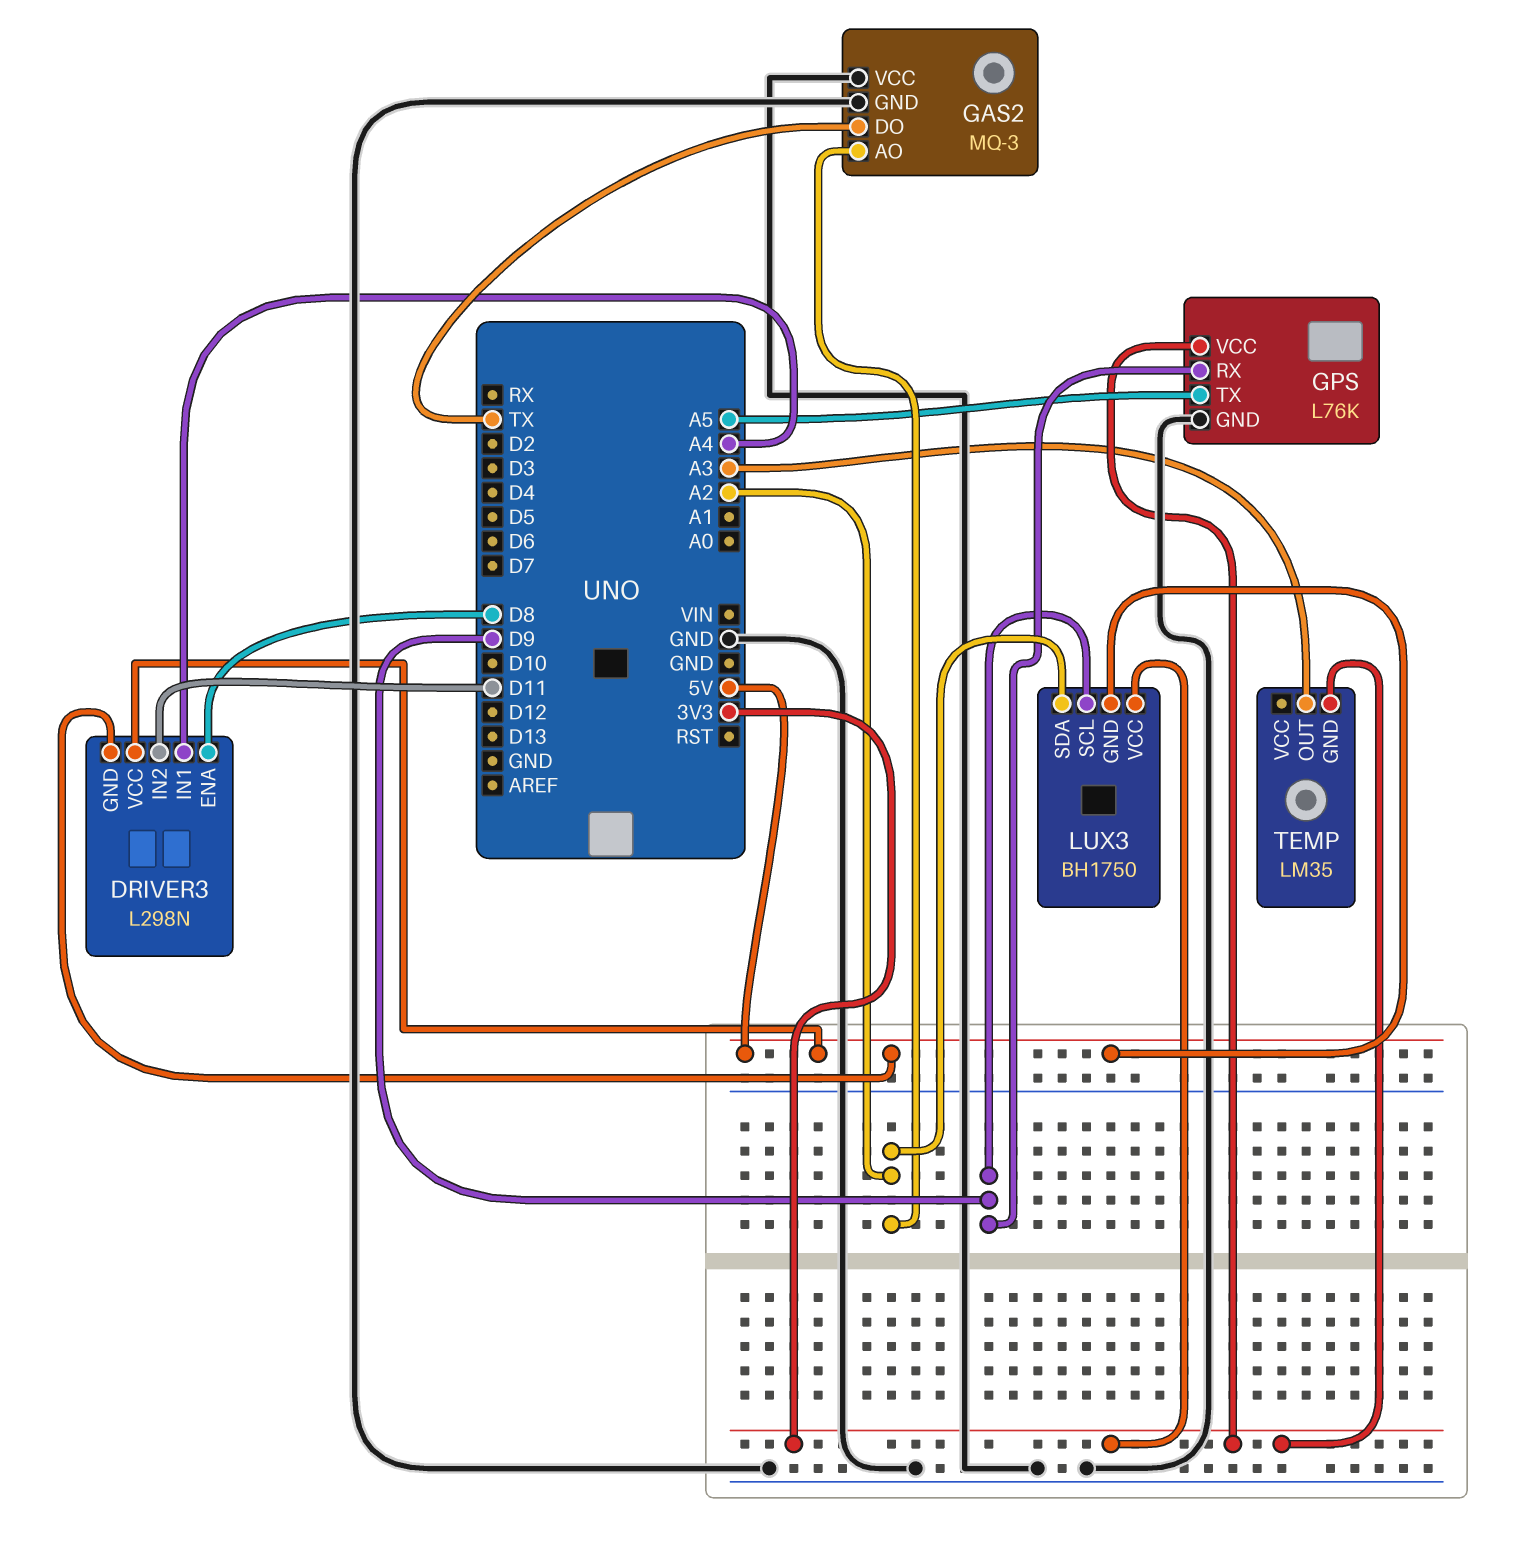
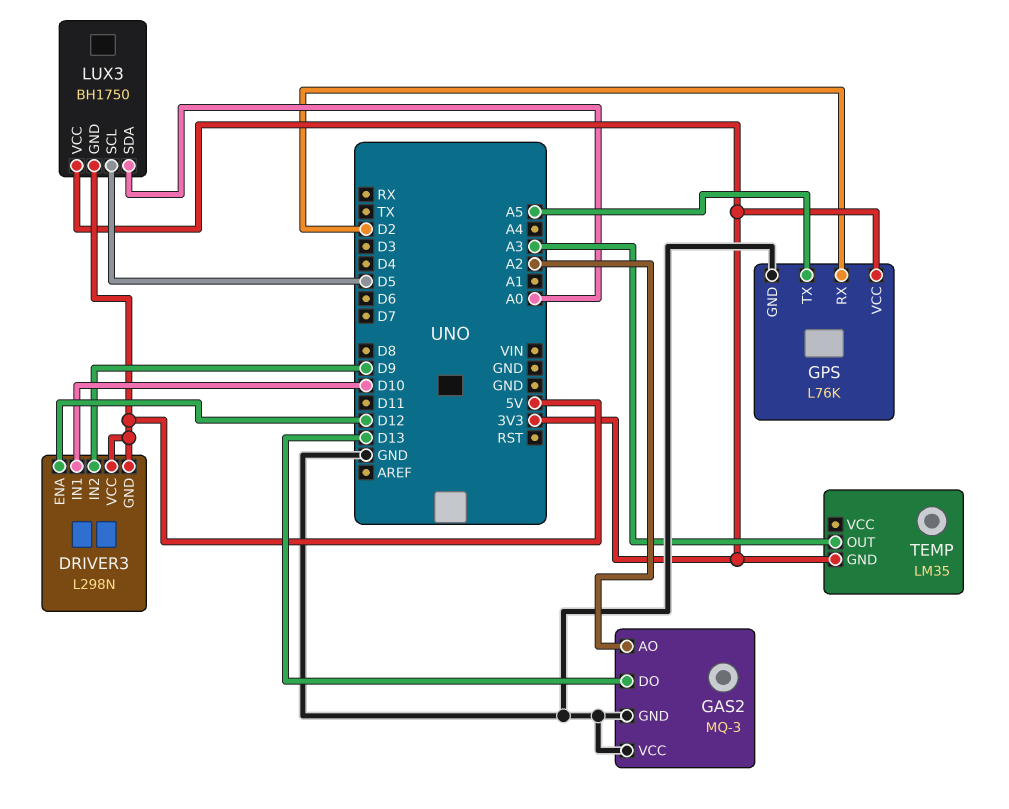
DRIVER3 pin ENA: D8 -> D12
DRIVER3 pin IN1: A4 -> D10
DRIVER3 pin IN2: D11 -> D9
GAS2 pin DO: TX -> D13
GPS pin RX: D9 -> D2
LUX3 pin SCL: D9 -> D5
LUX3 pin SDA: A2 -> A0

